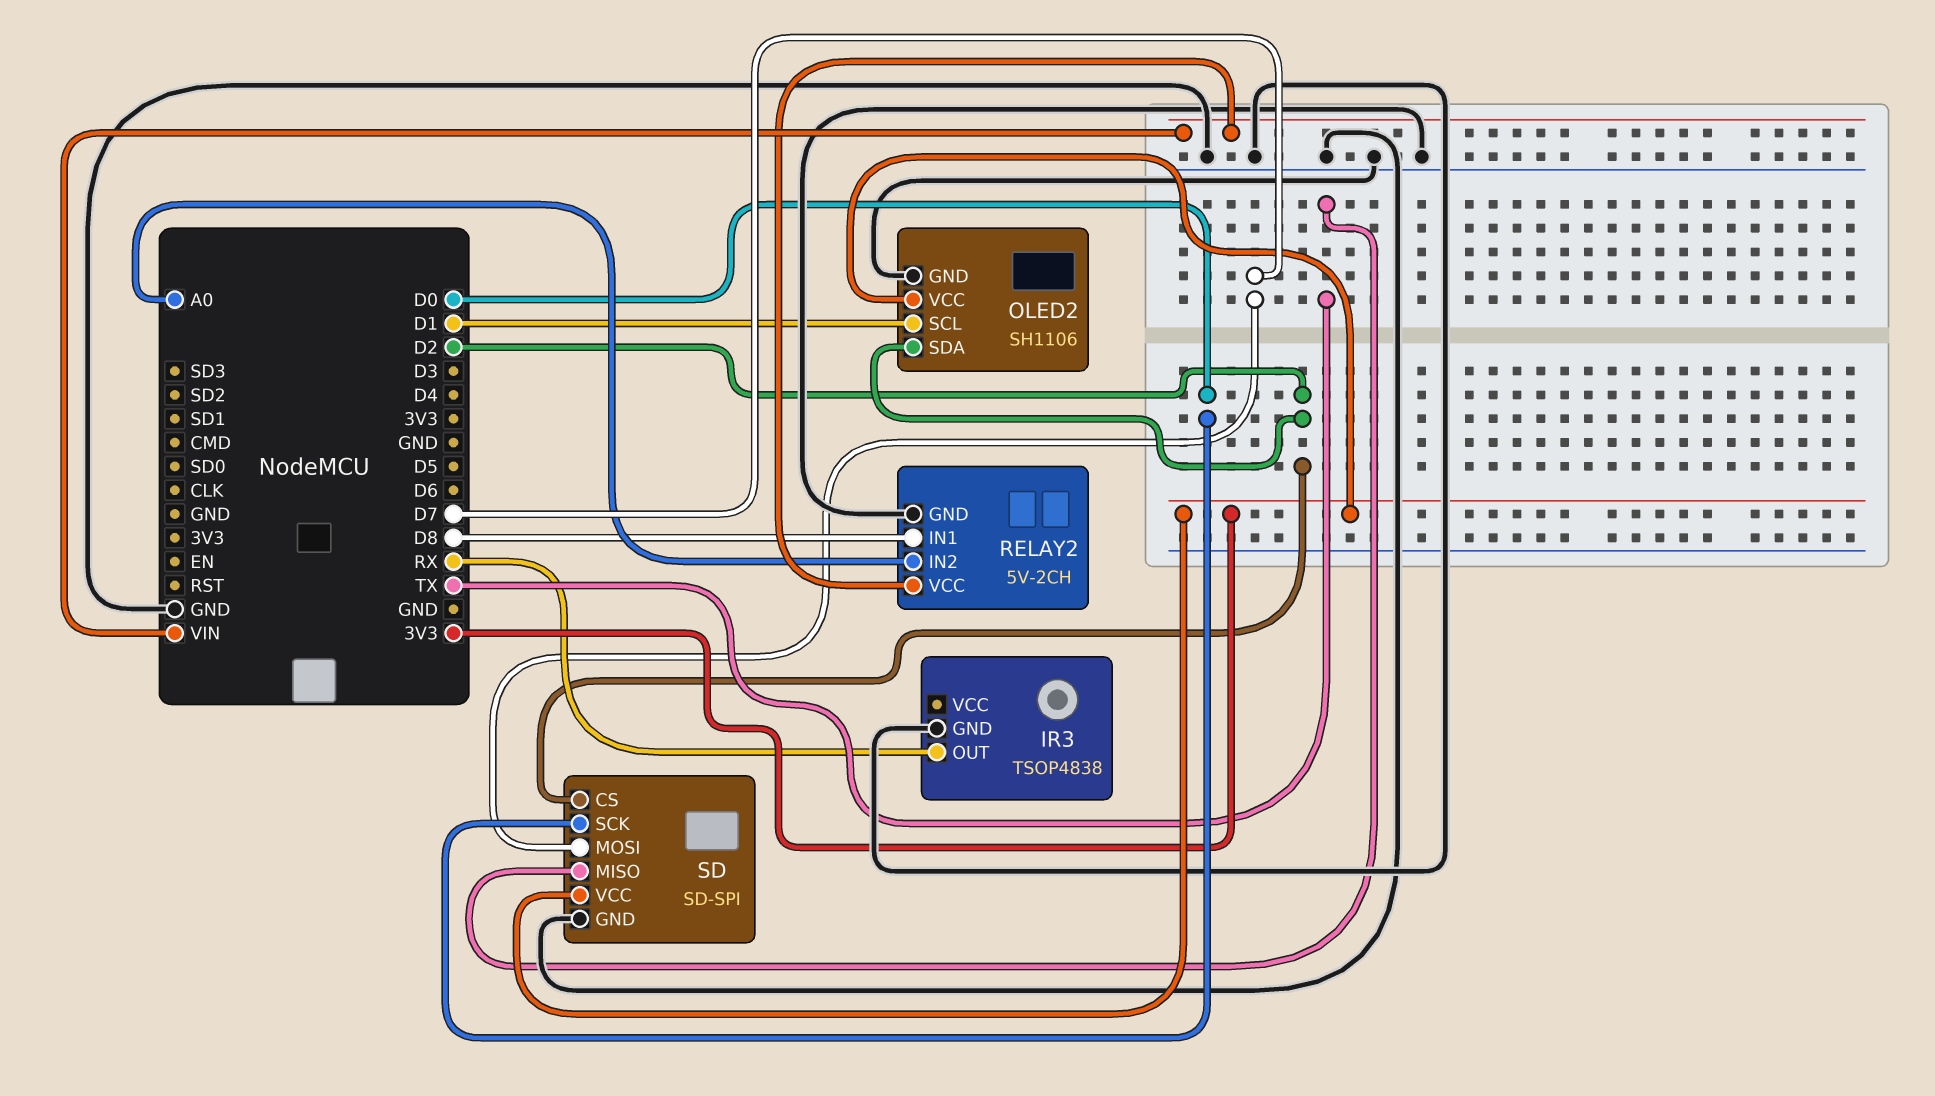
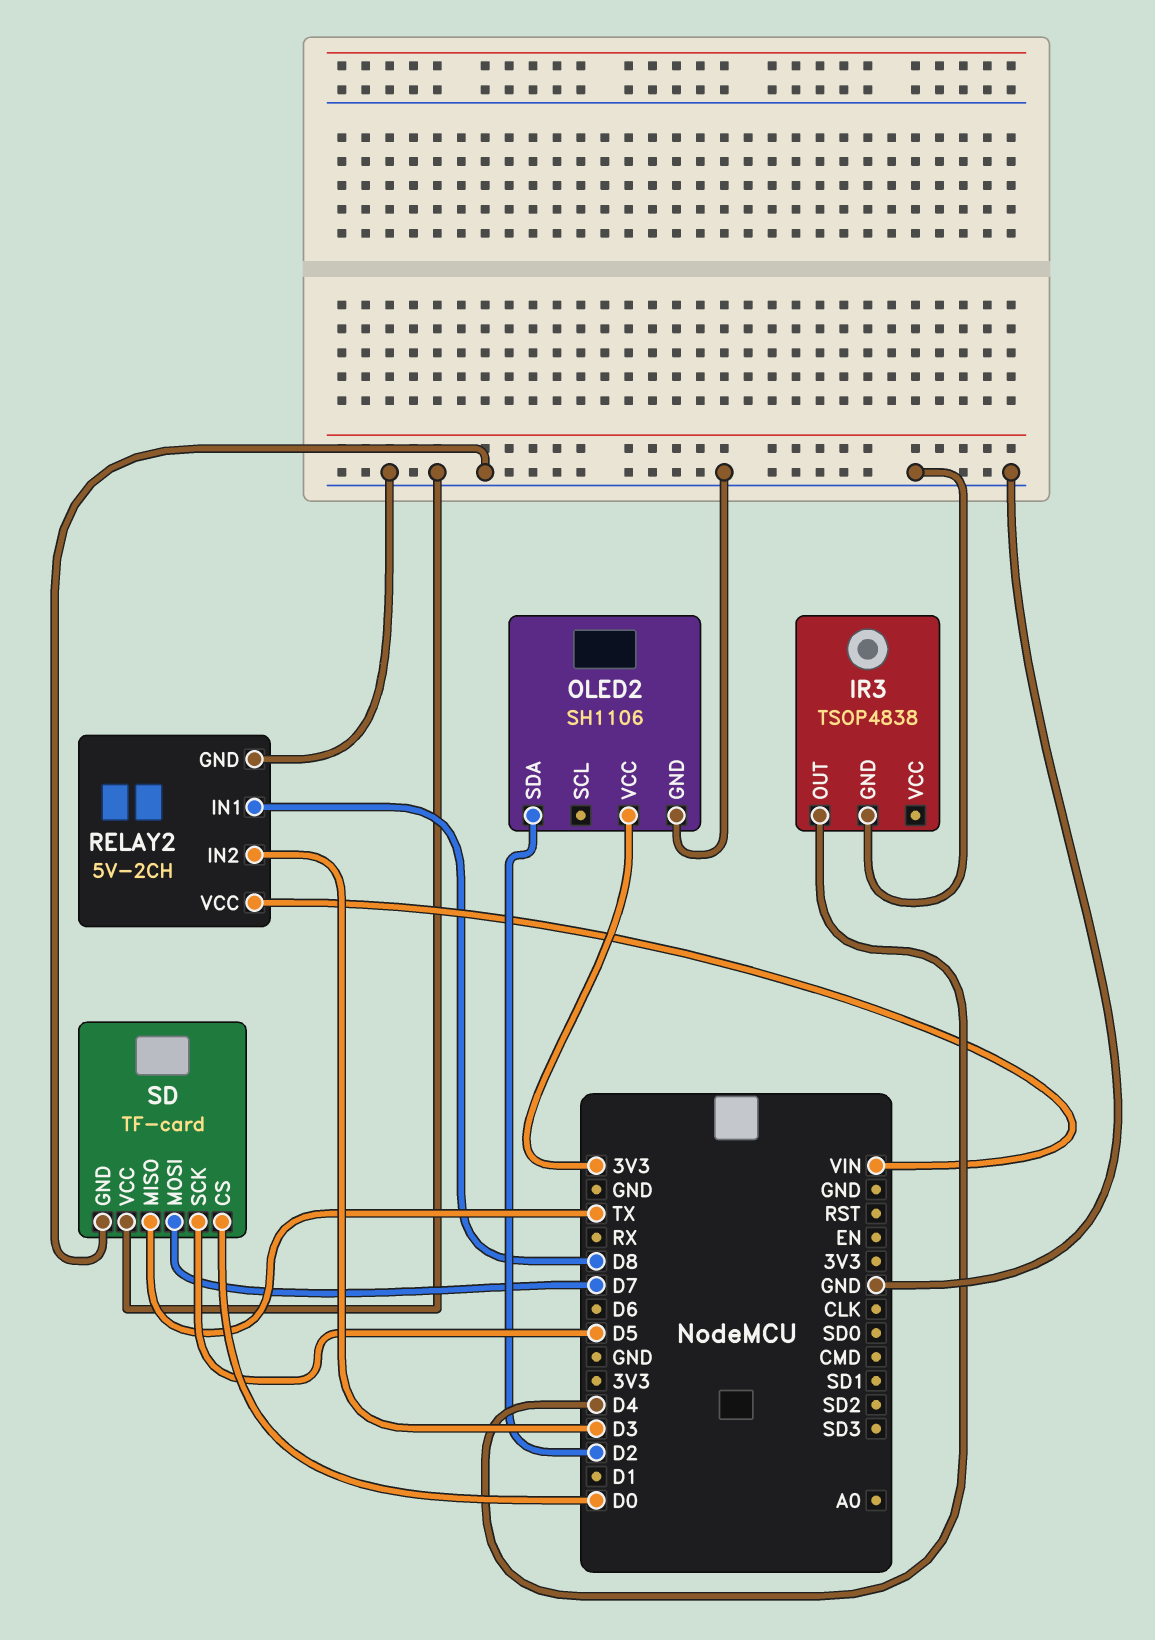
IR3 pin OUT: RX -> D4
OLED2 pin SCL: D1 -> none
RELAY2 pin IN2: A0 -> D3
SD: SD-SPI -> TF-card
SD pin CS: D2 -> D0
SD pin SCK: D0 -> D5
SD pin VCC: 3V3 -> GND

